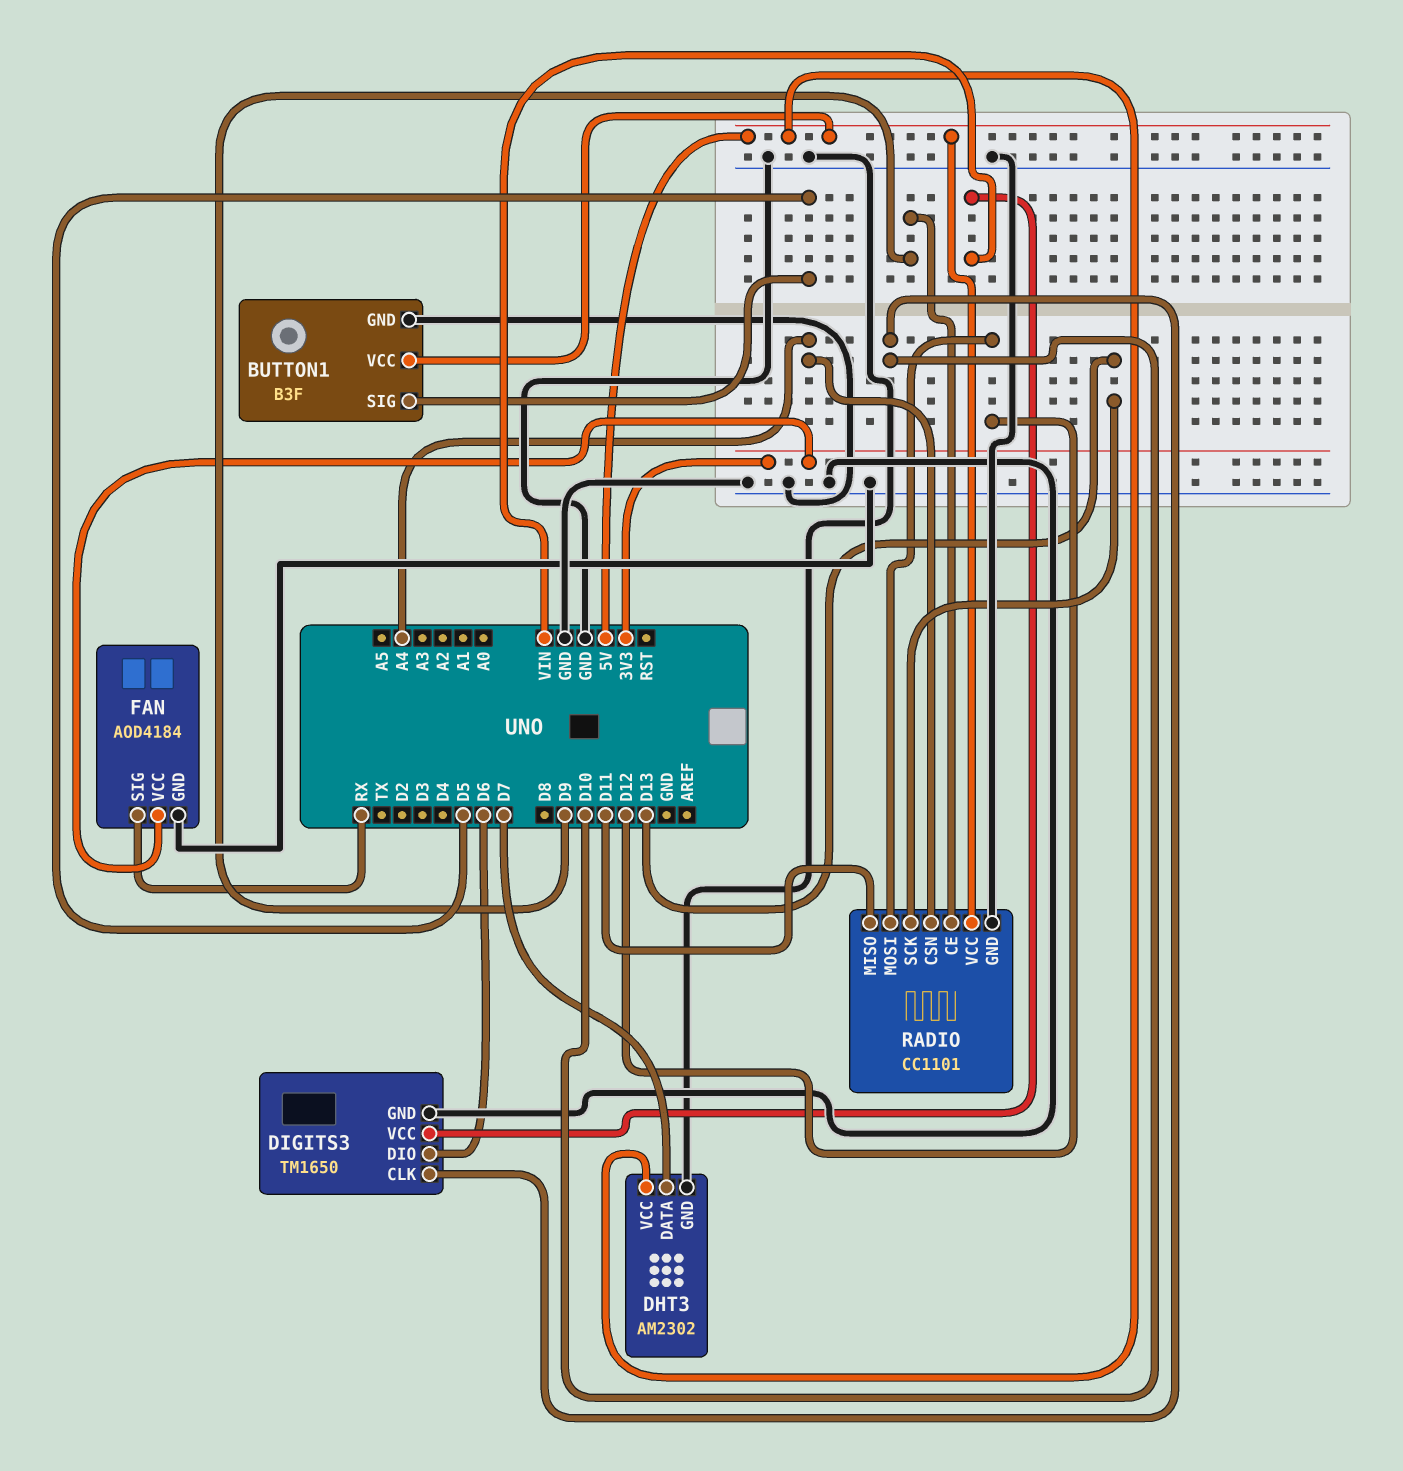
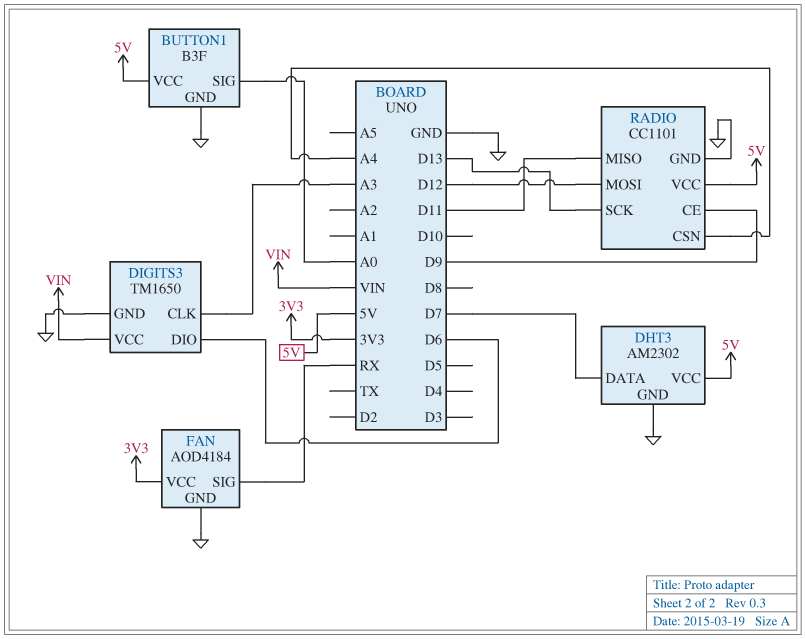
BUTTON1 pin SIG: D5 -> A0
DIGITS3 pin CLK: D10 -> A3

